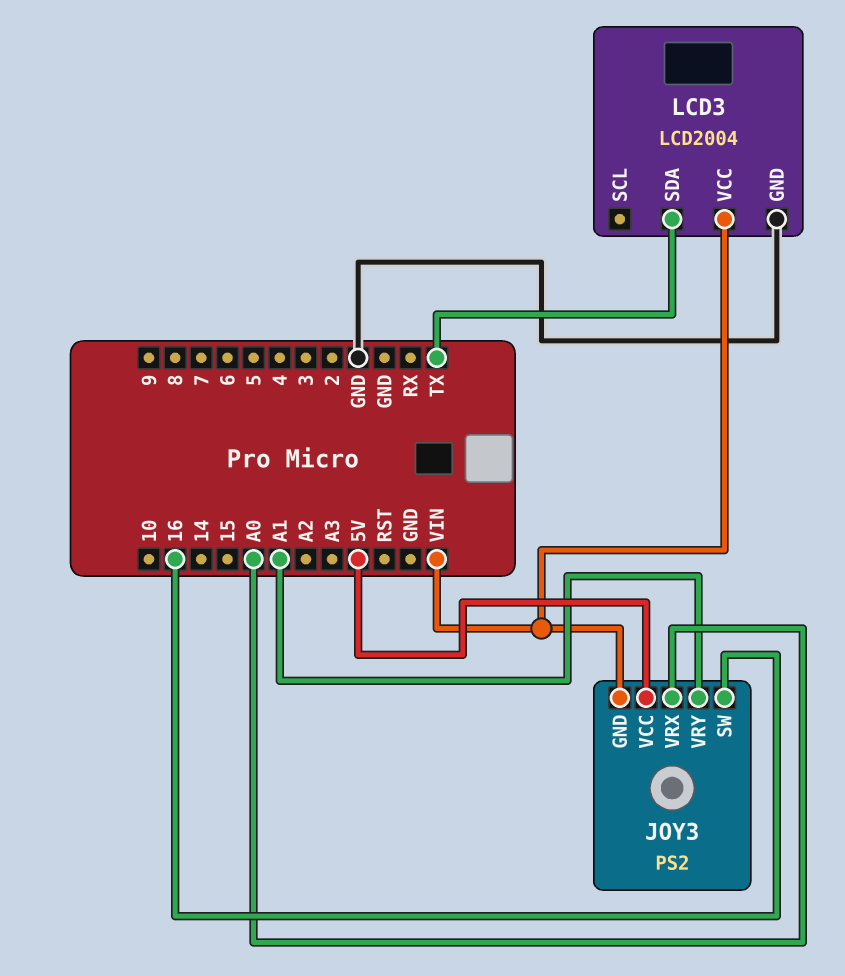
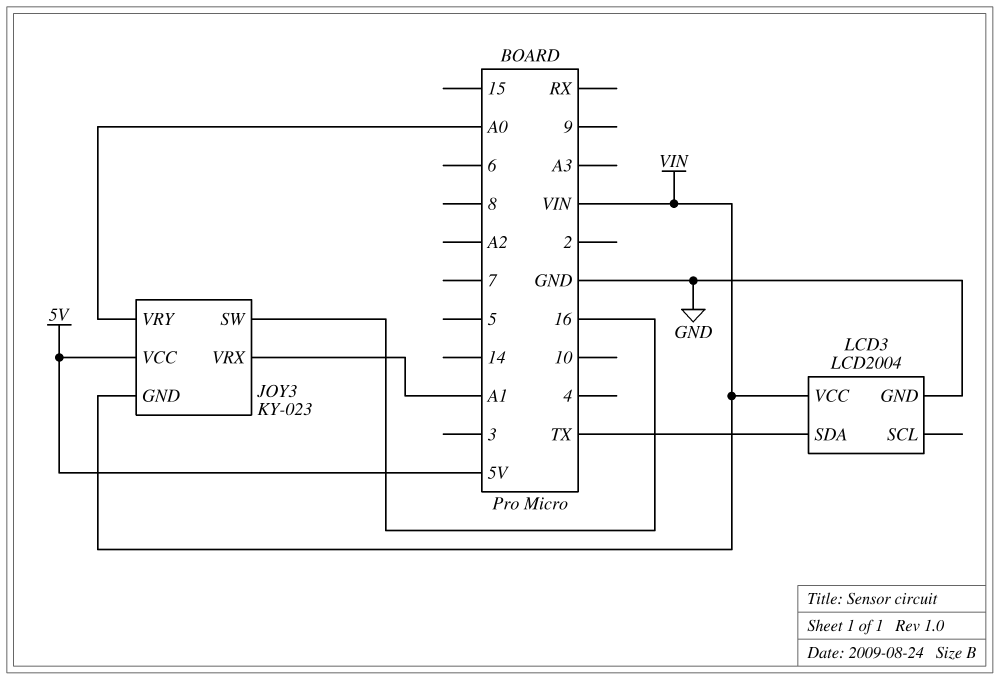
JOY3: PS2 -> KY-023
JOY3 pin VRX: A0 -> A1
JOY3 pin VRY: A1 -> A0

